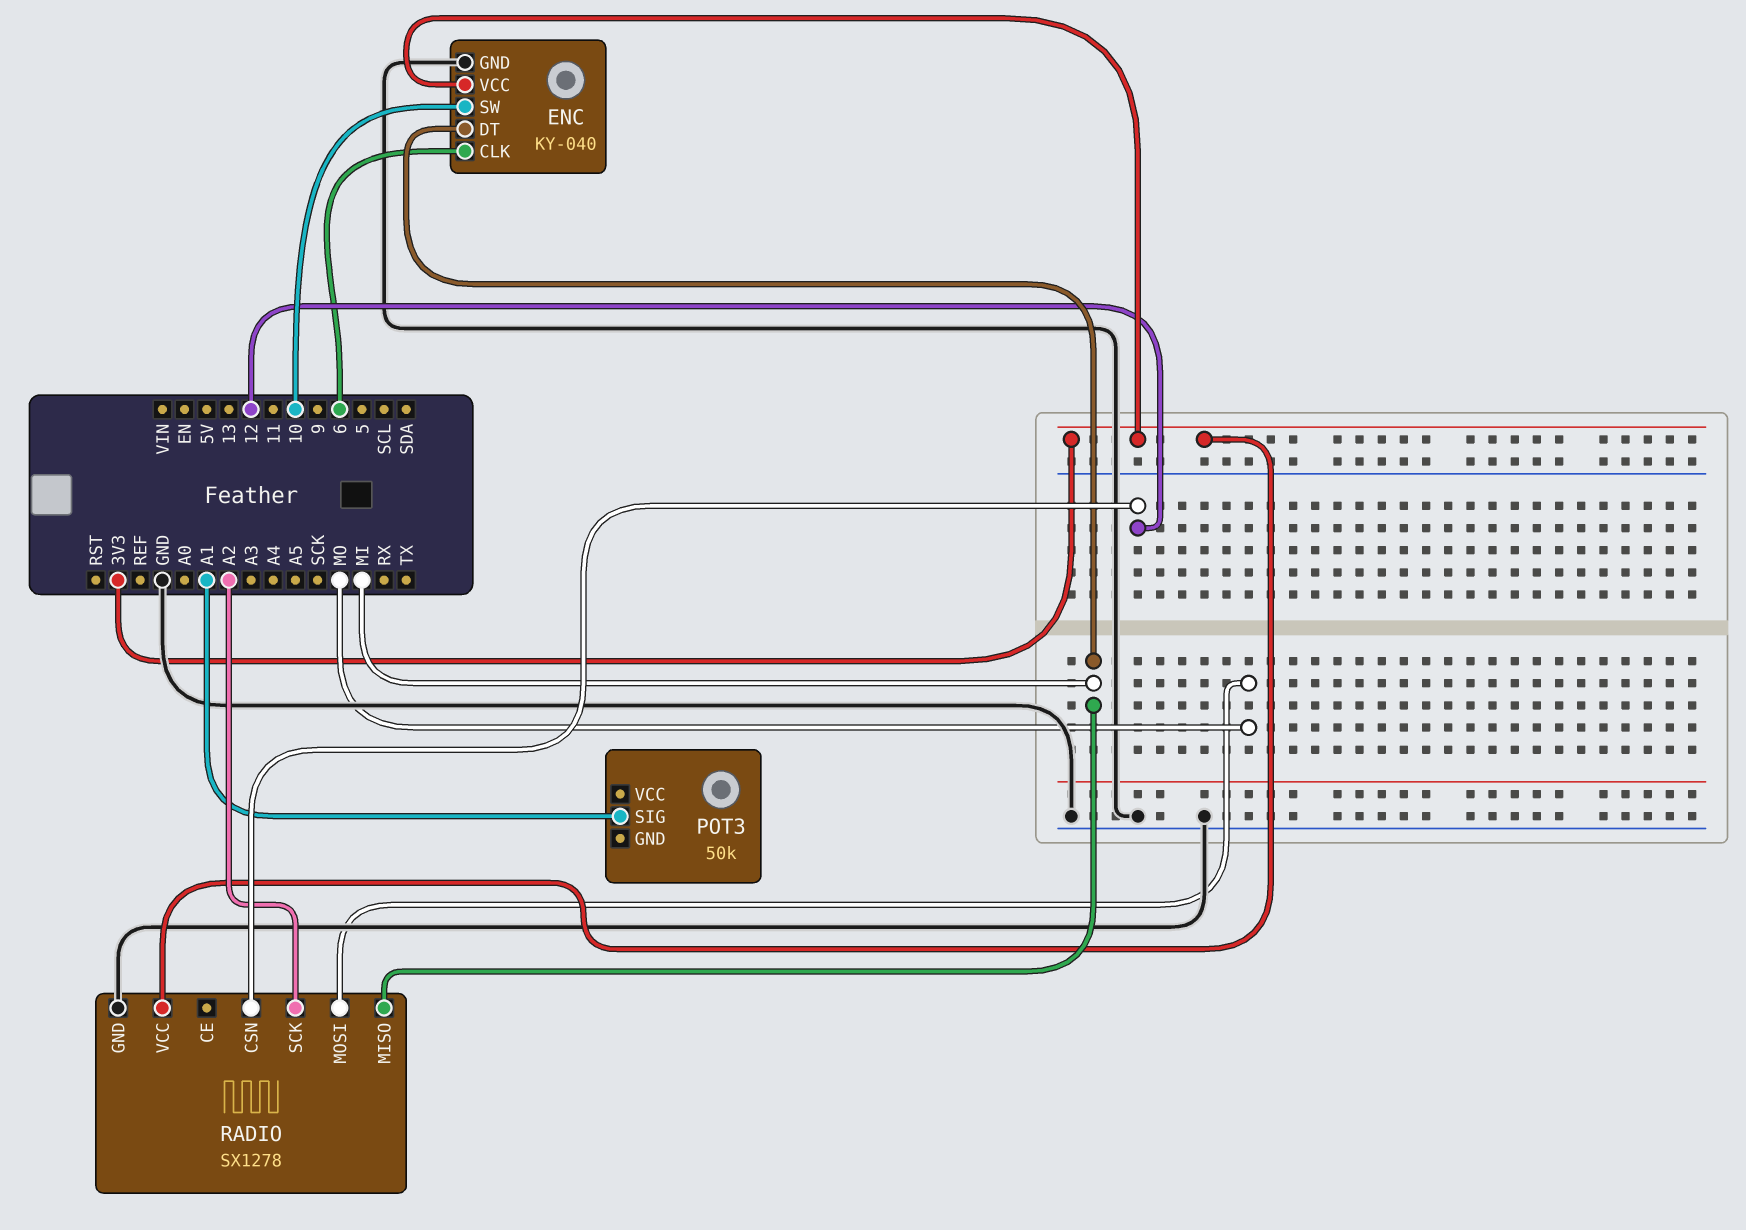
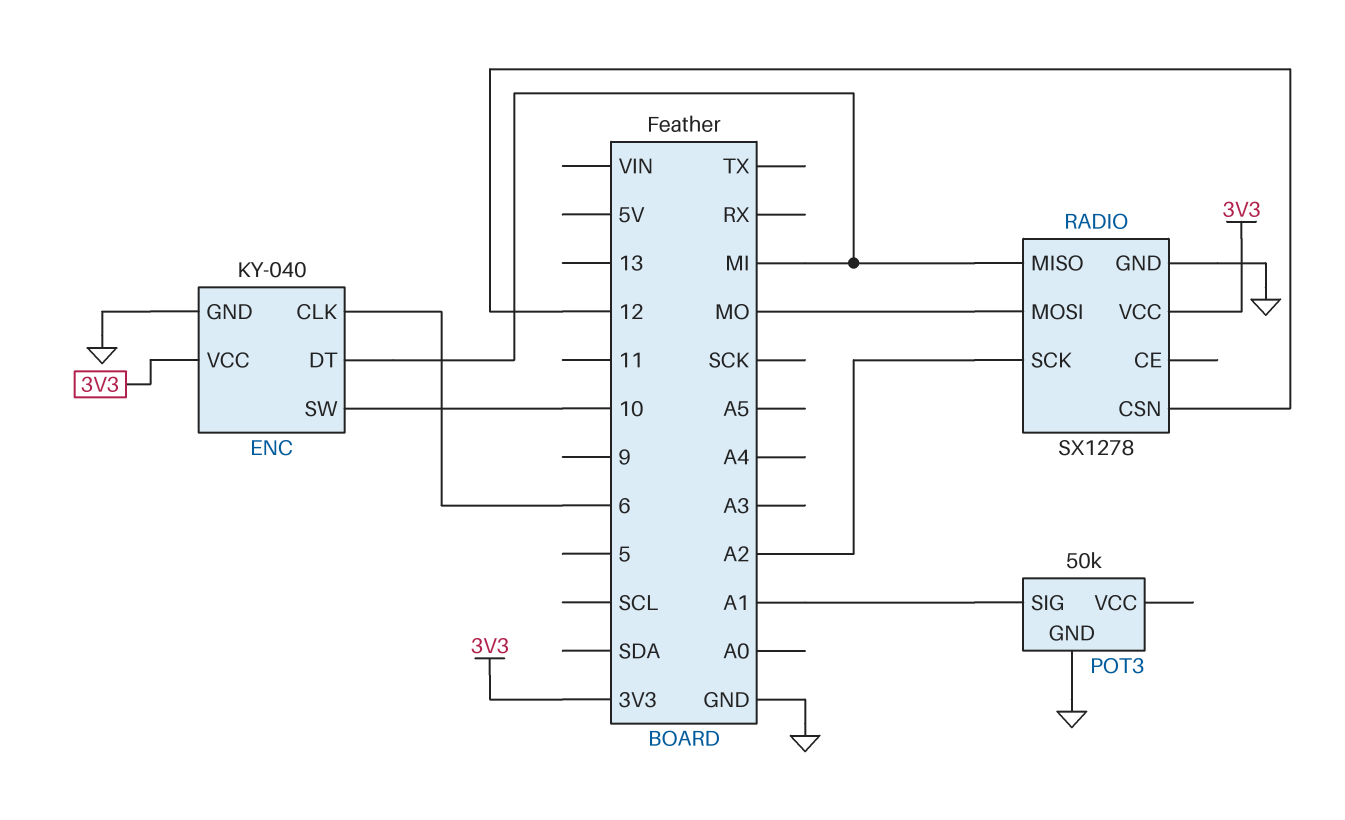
POT3 pin GND: none -> GND

